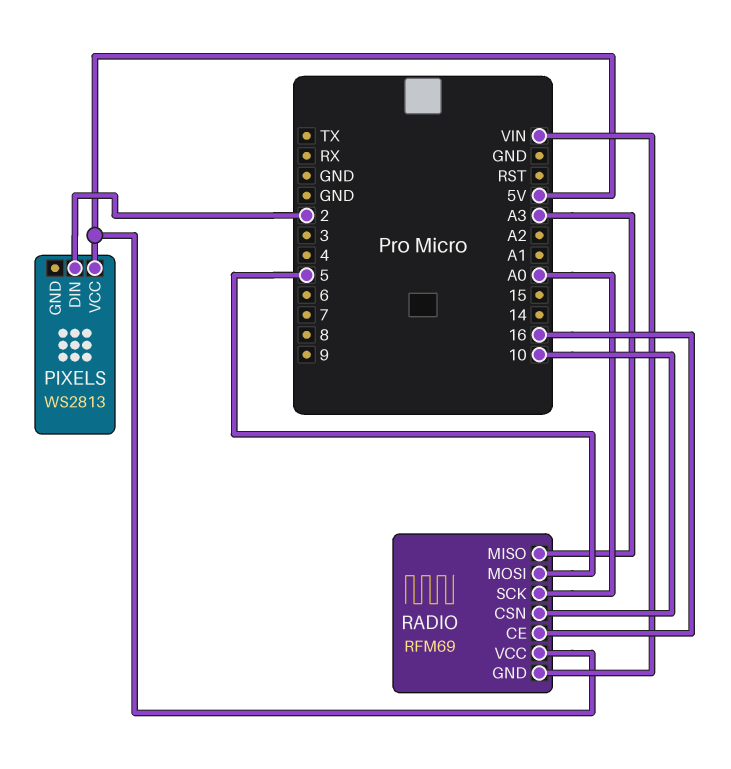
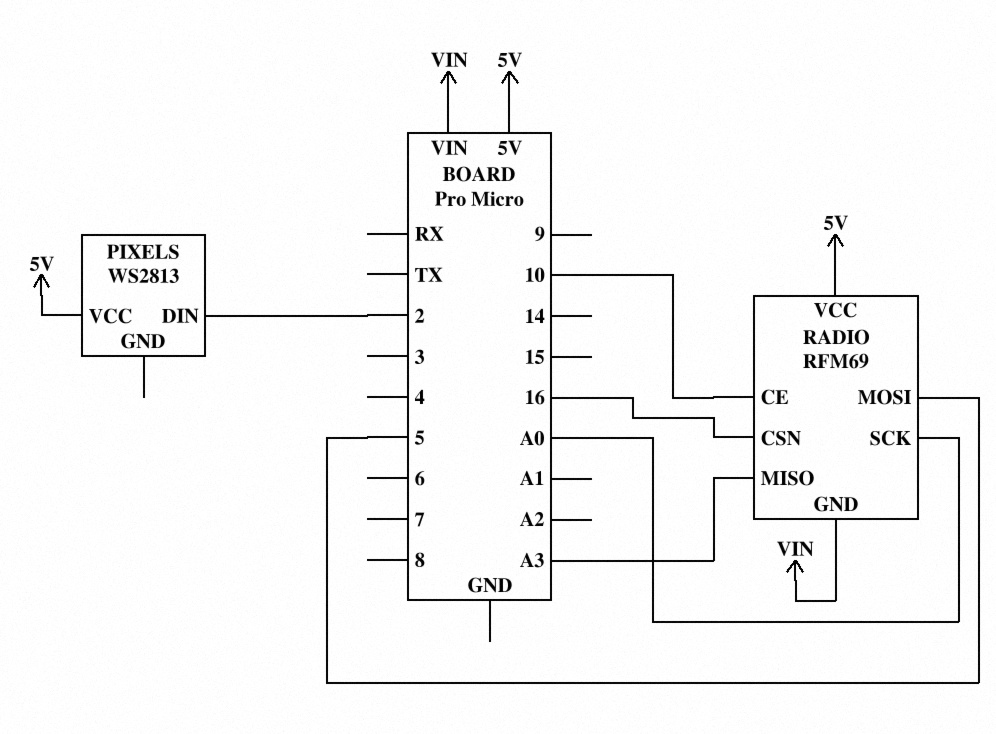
RADIO pin CE: 16 -> 10
RADIO pin CSN: 10 -> 16

